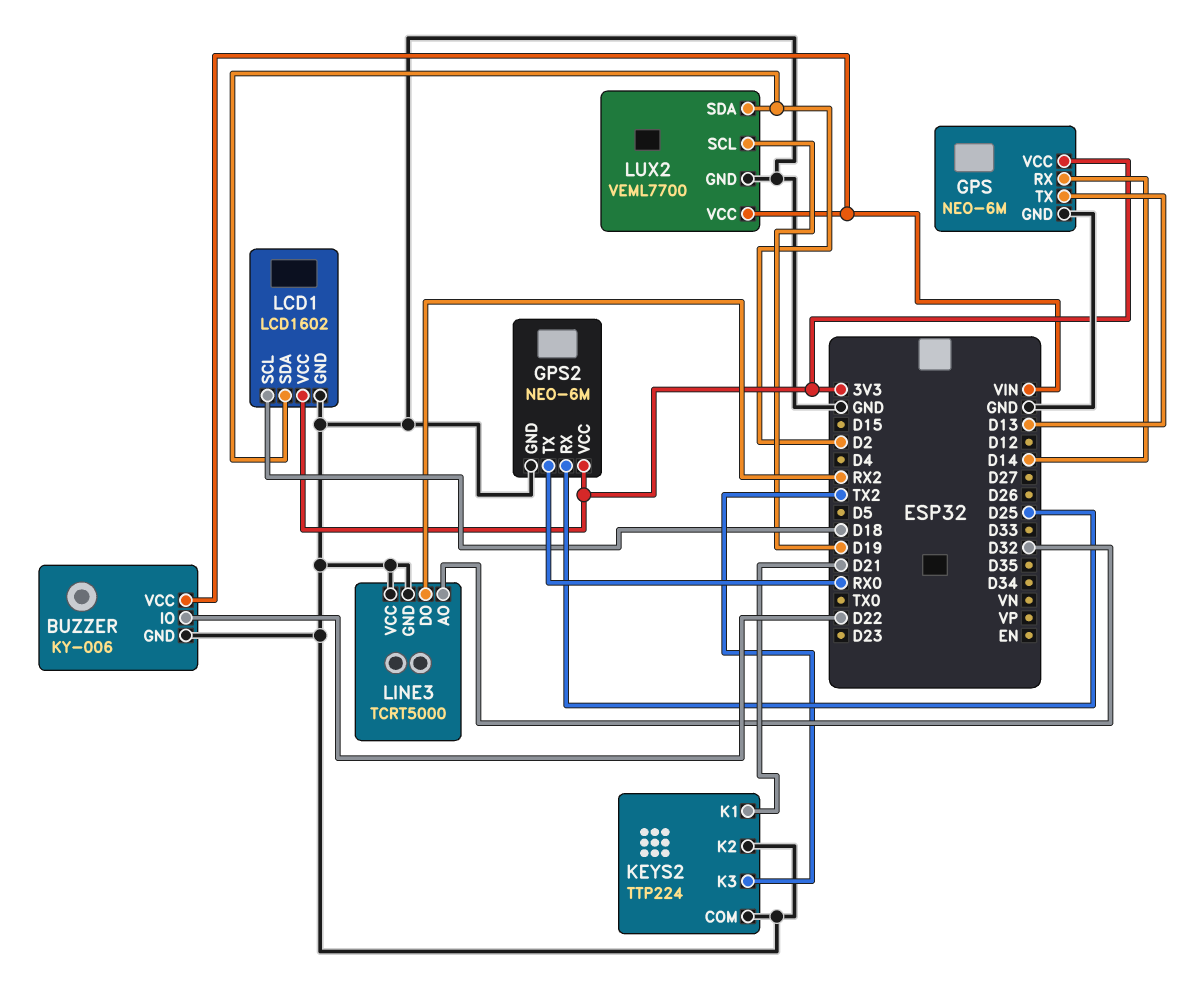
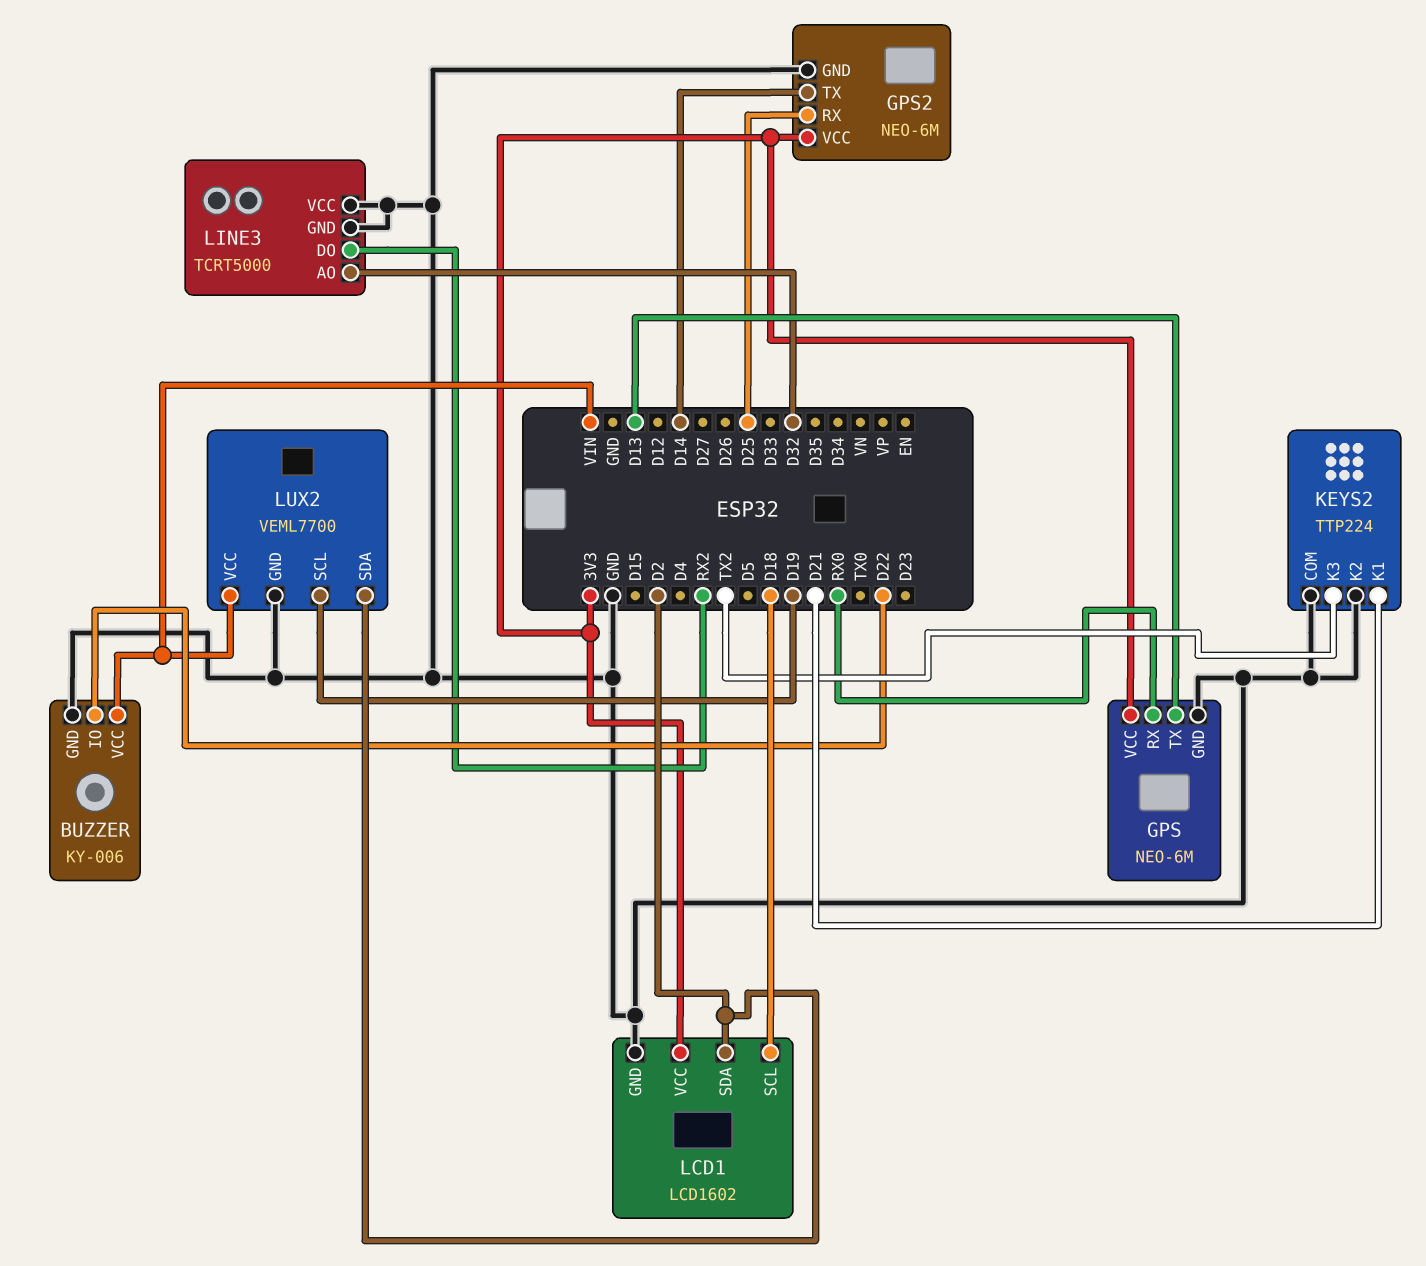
GPS pin RX: D14 -> RX0
GPS2 pin TX: RX0 -> D14

